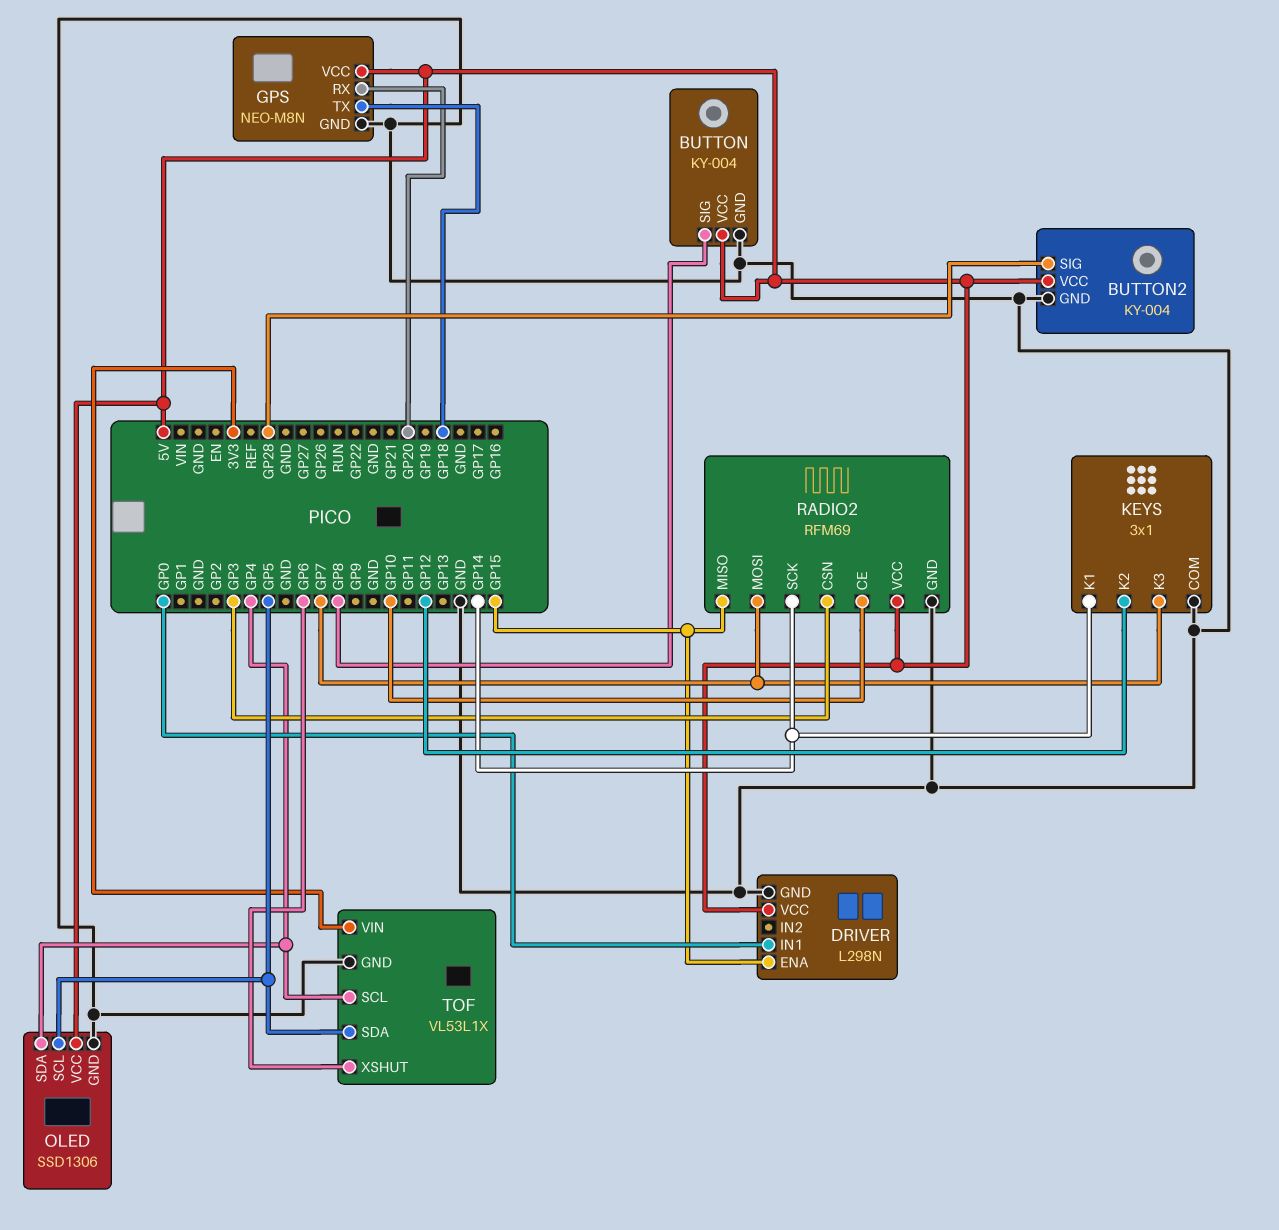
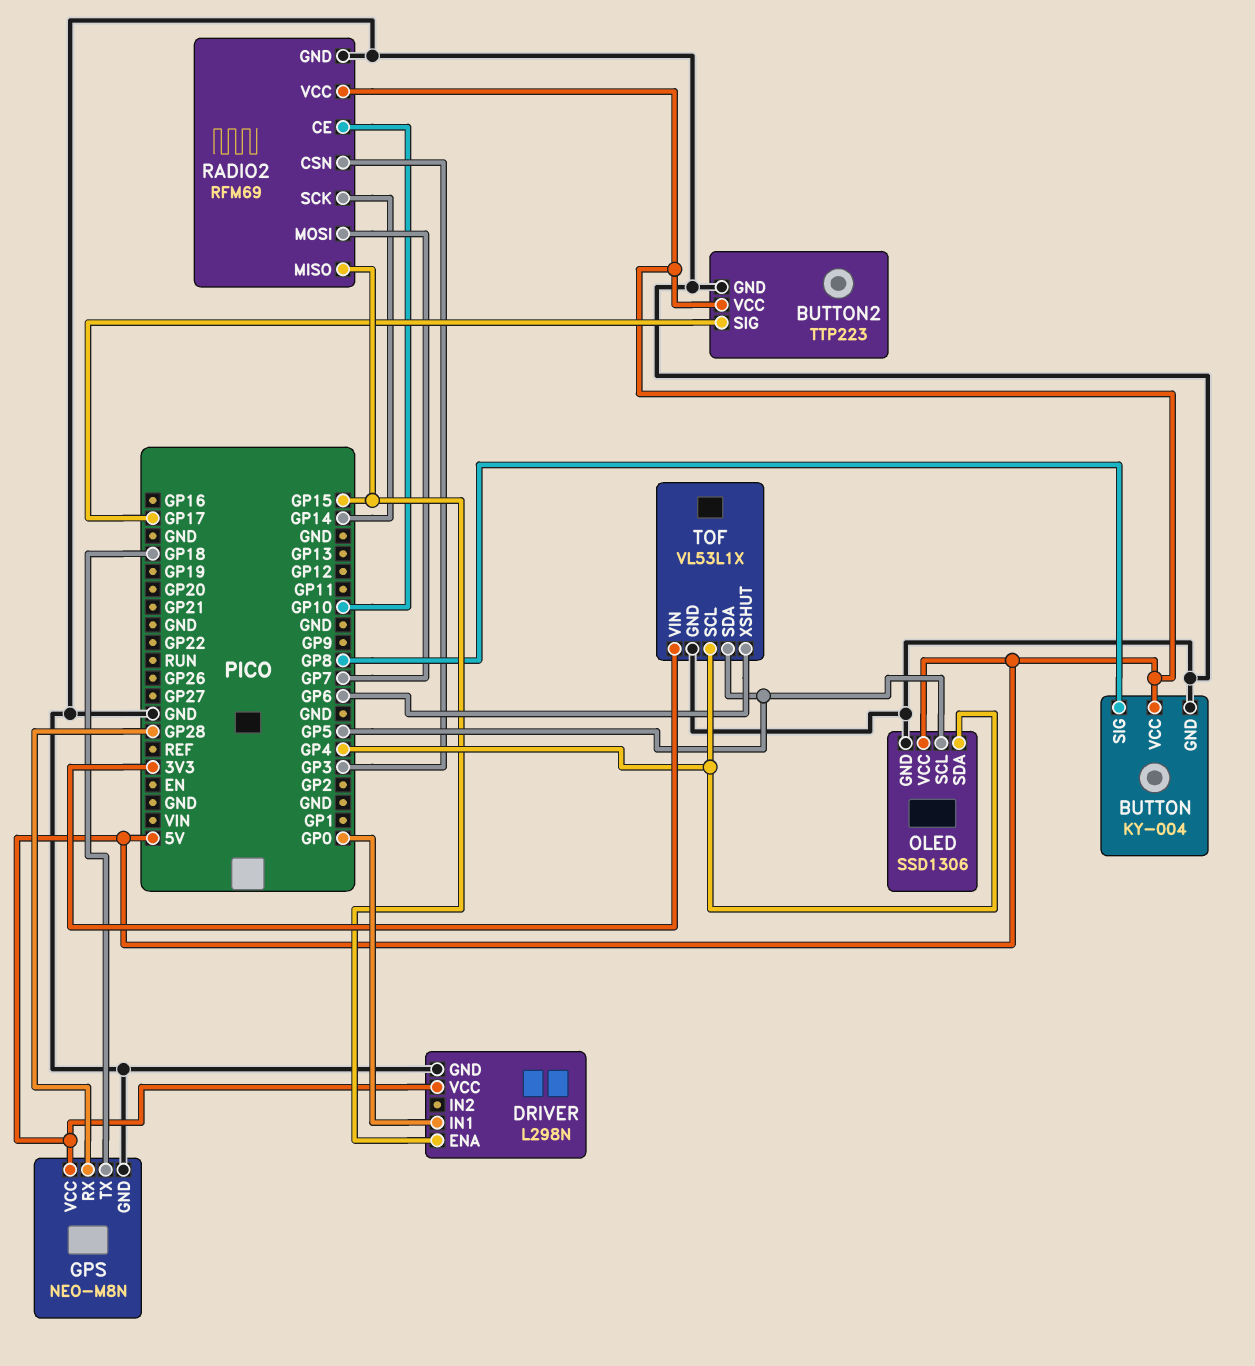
BUTTON2: KY-004 -> TTP223
BUTTON2 pin SIG: GP28 -> GP17
GPS pin RX: GP20 -> GP28
KEYS: 3x1 -> none
KEYS pin COM: GND -> none
KEYS pin K1: GP14 -> none
KEYS pin K2: GP12 -> none
KEYS pin K3: GP7 -> none

